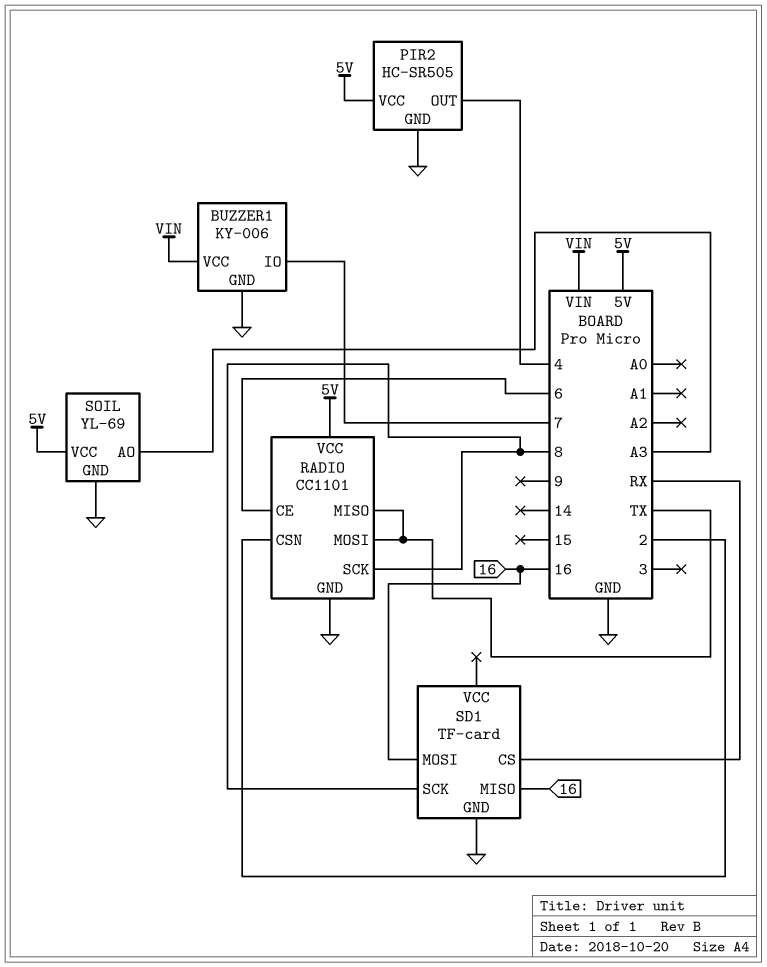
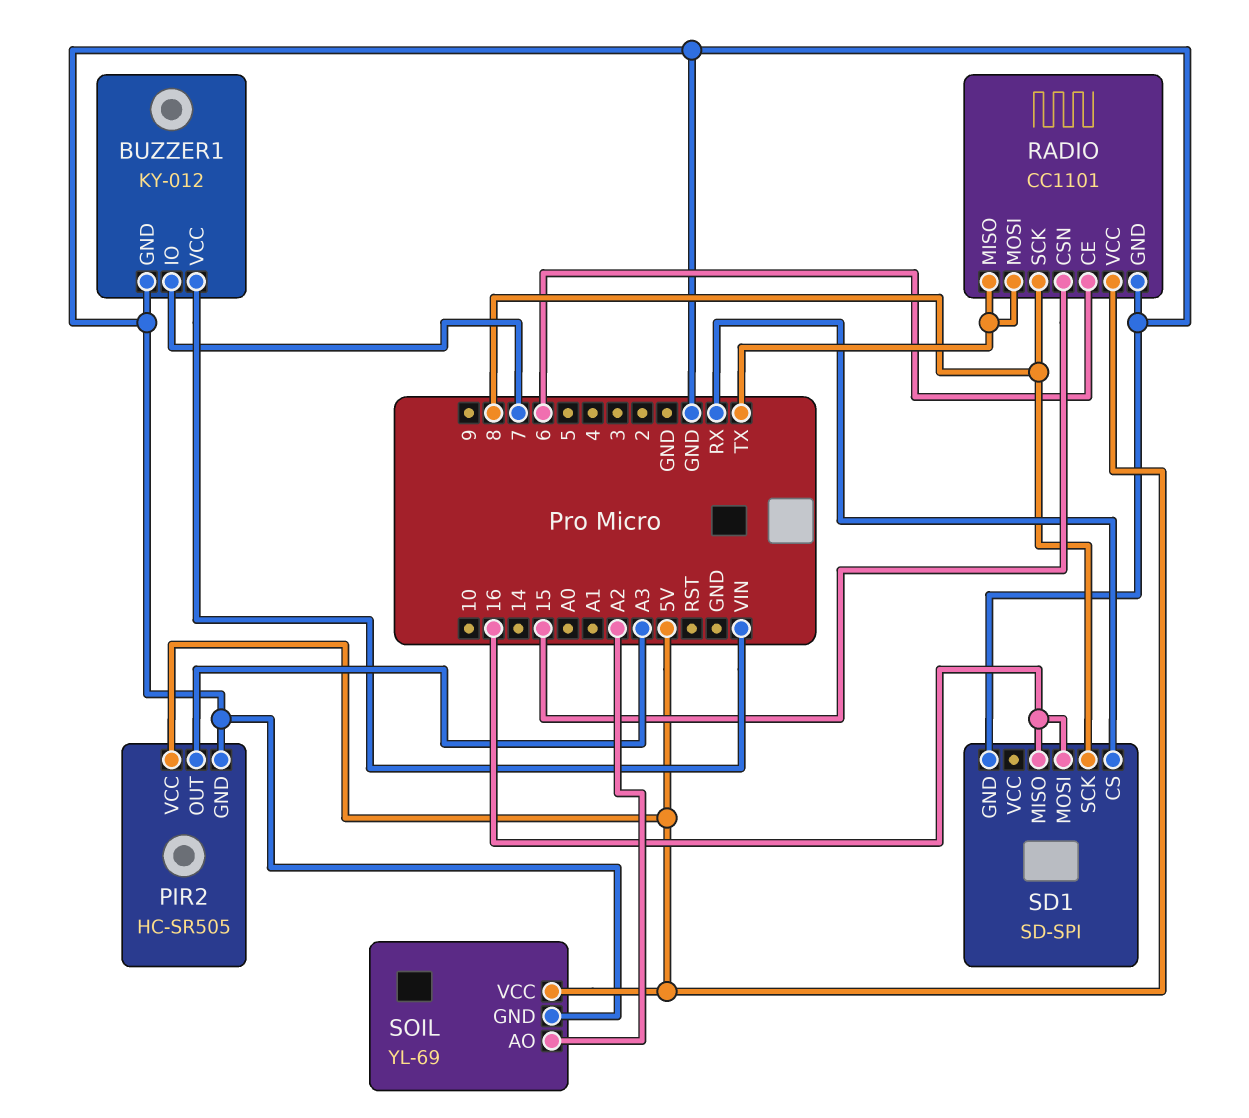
BUZZER1: KY-006 -> KY-012
PIR2 pin OUT: 4 -> A3
RADIO pin CSN: 2 -> 15
SD1: TF-card -> SD-SPI
SOIL pin AO: A3 -> A2

